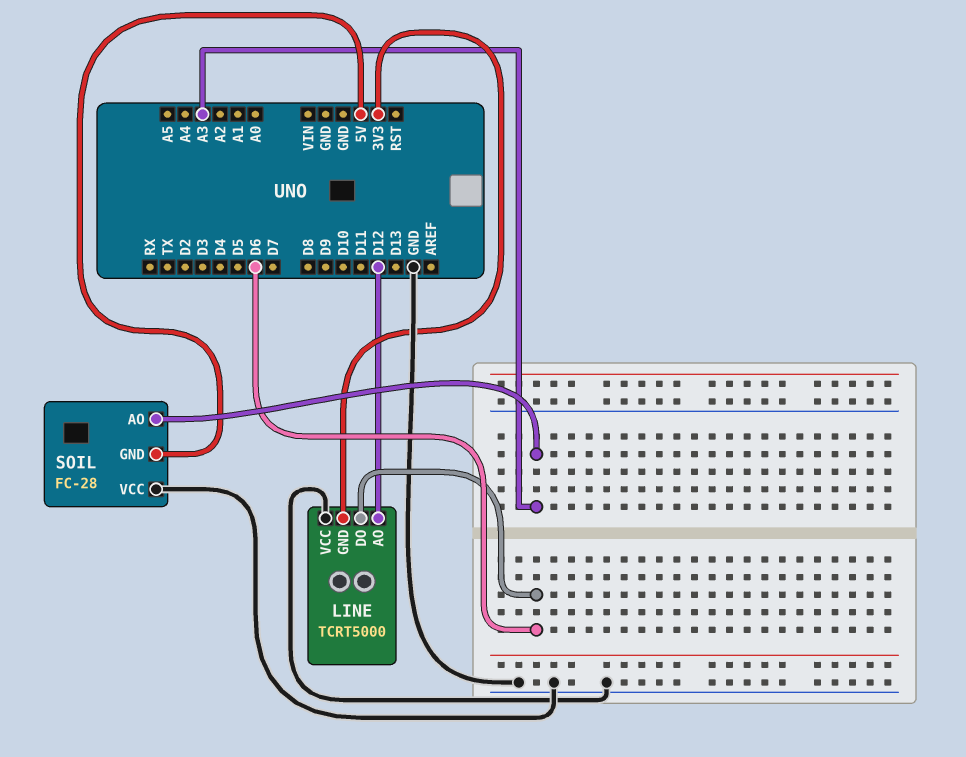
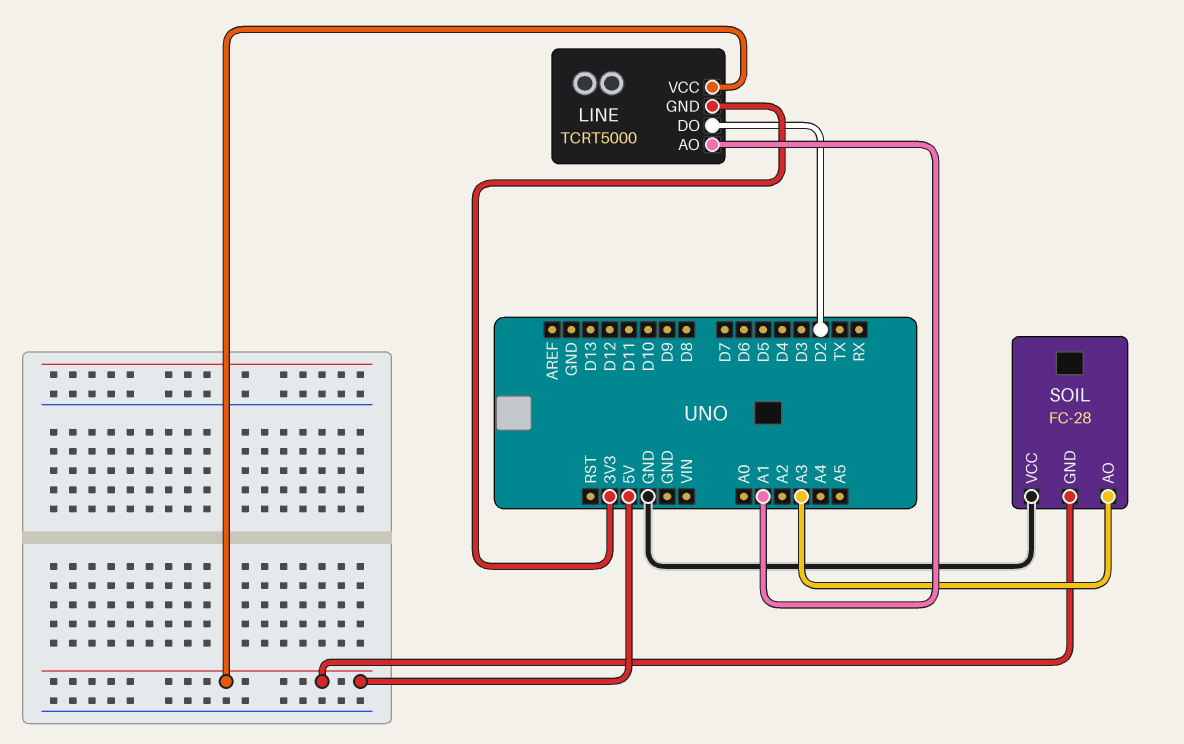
LINE pin AO: D12 -> A1
LINE pin DO: D6 -> D2
LINE pin VCC: GND -> 5V

